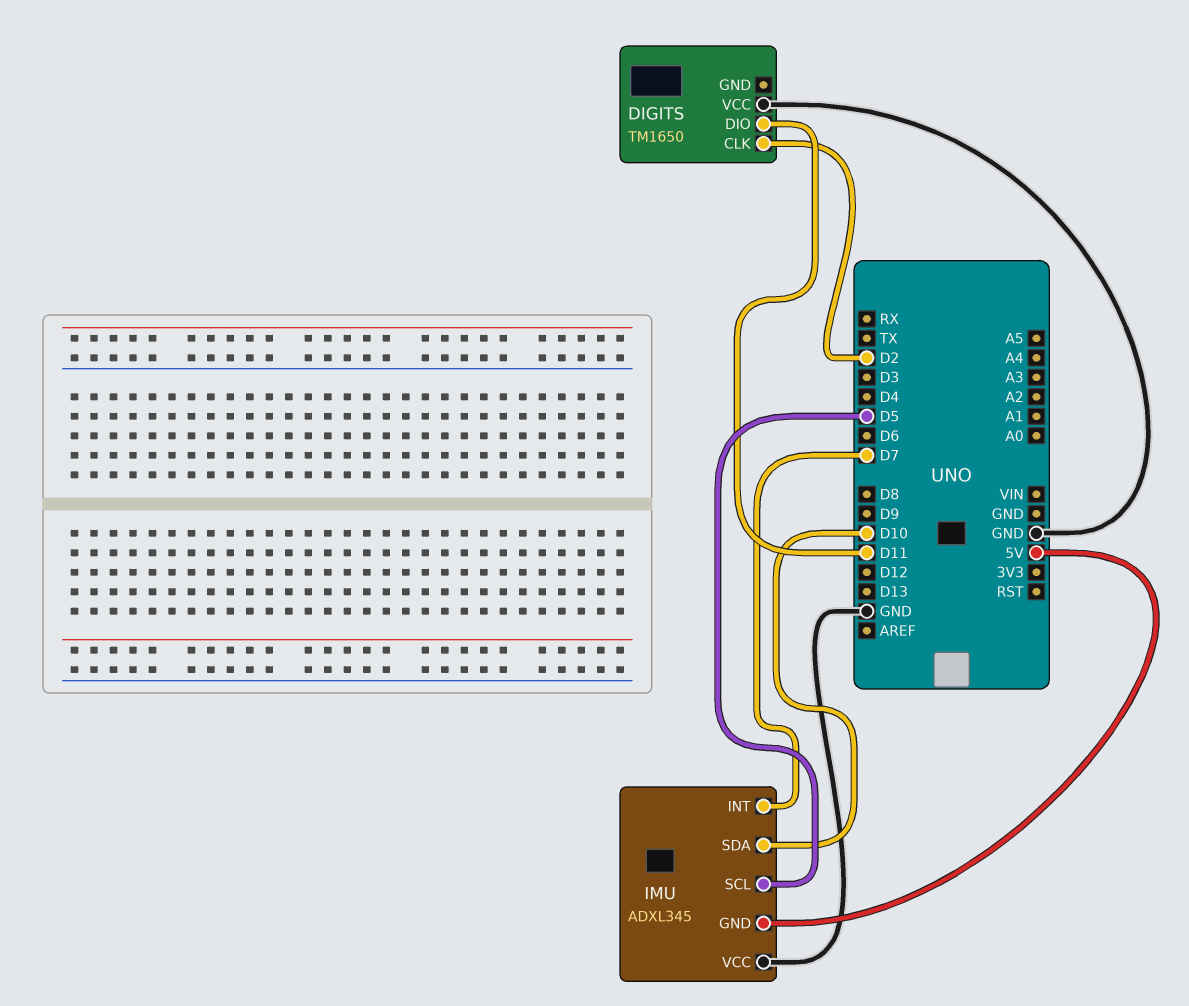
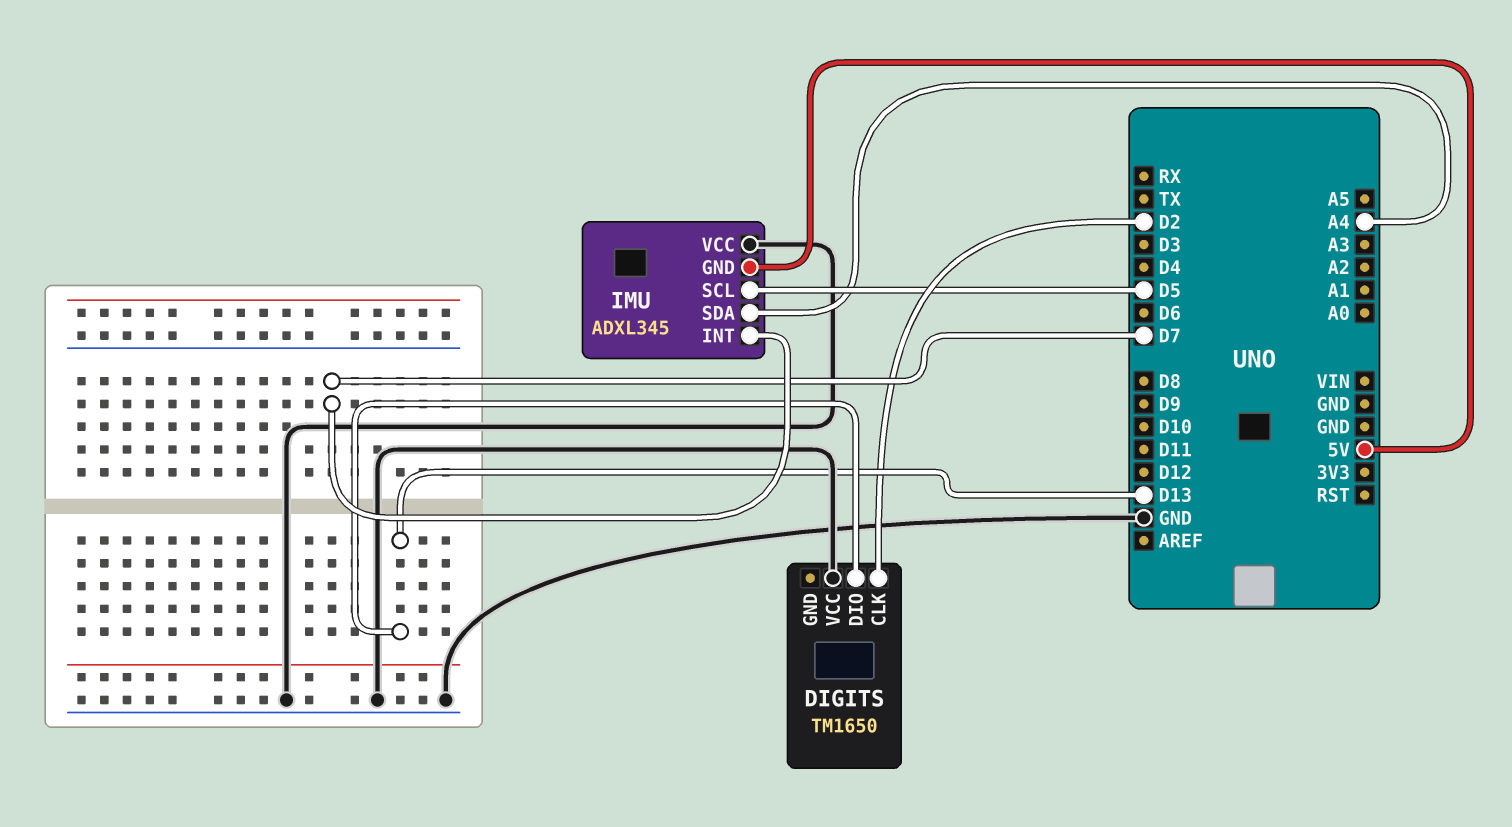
DIGITS pin DIO: D11 -> D13
IMU pin SDA: D10 -> A4

